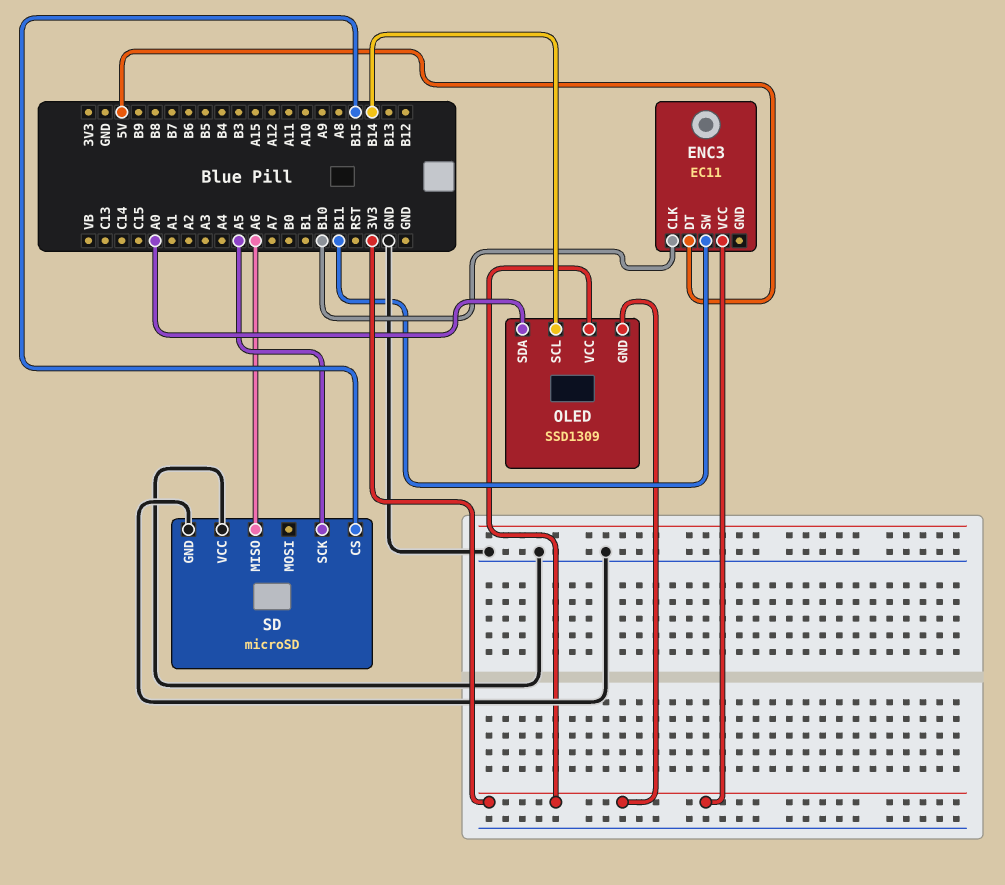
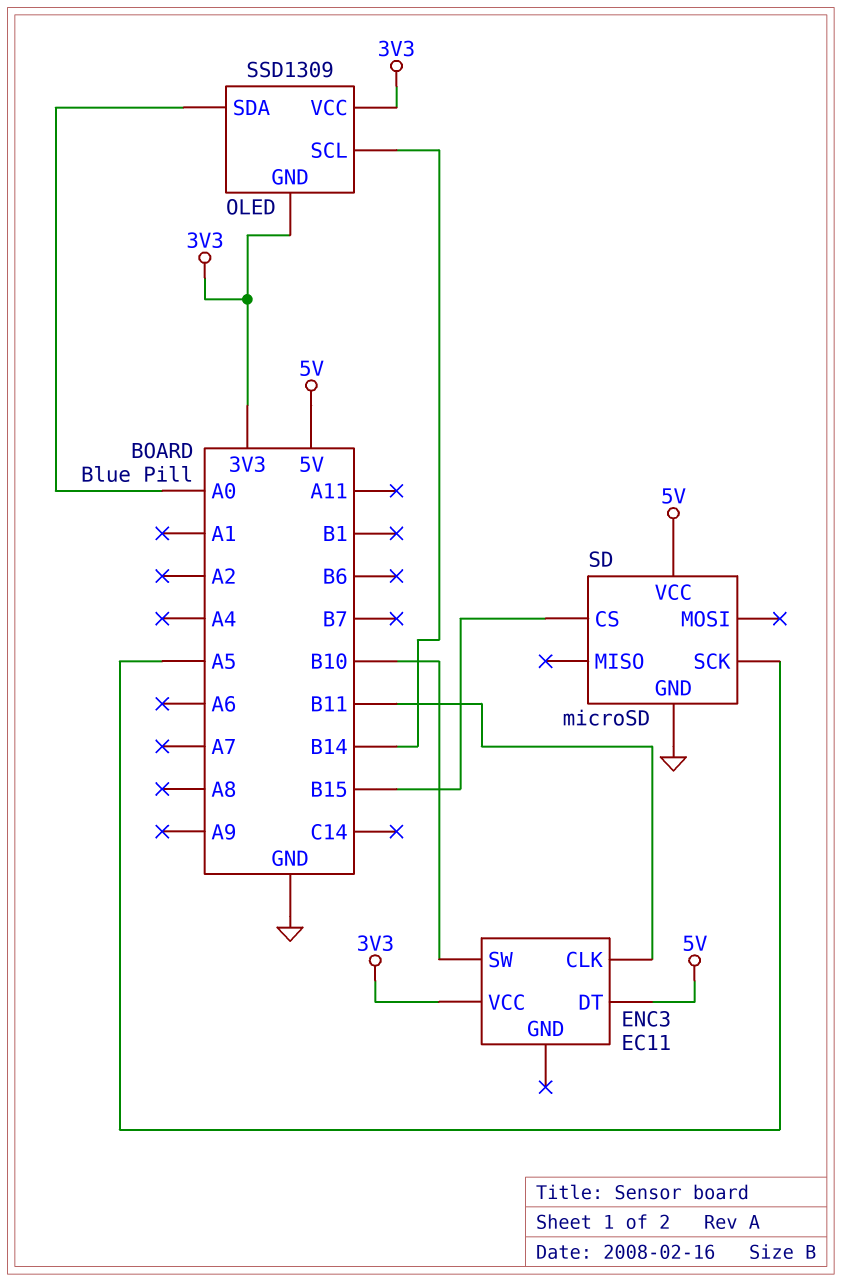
ENC3 pin CLK: B10 -> B11
ENC3 pin SW: B11 -> B10
SD pin MISO: A6 -> none
SD pin VCC: GND -> 5V

